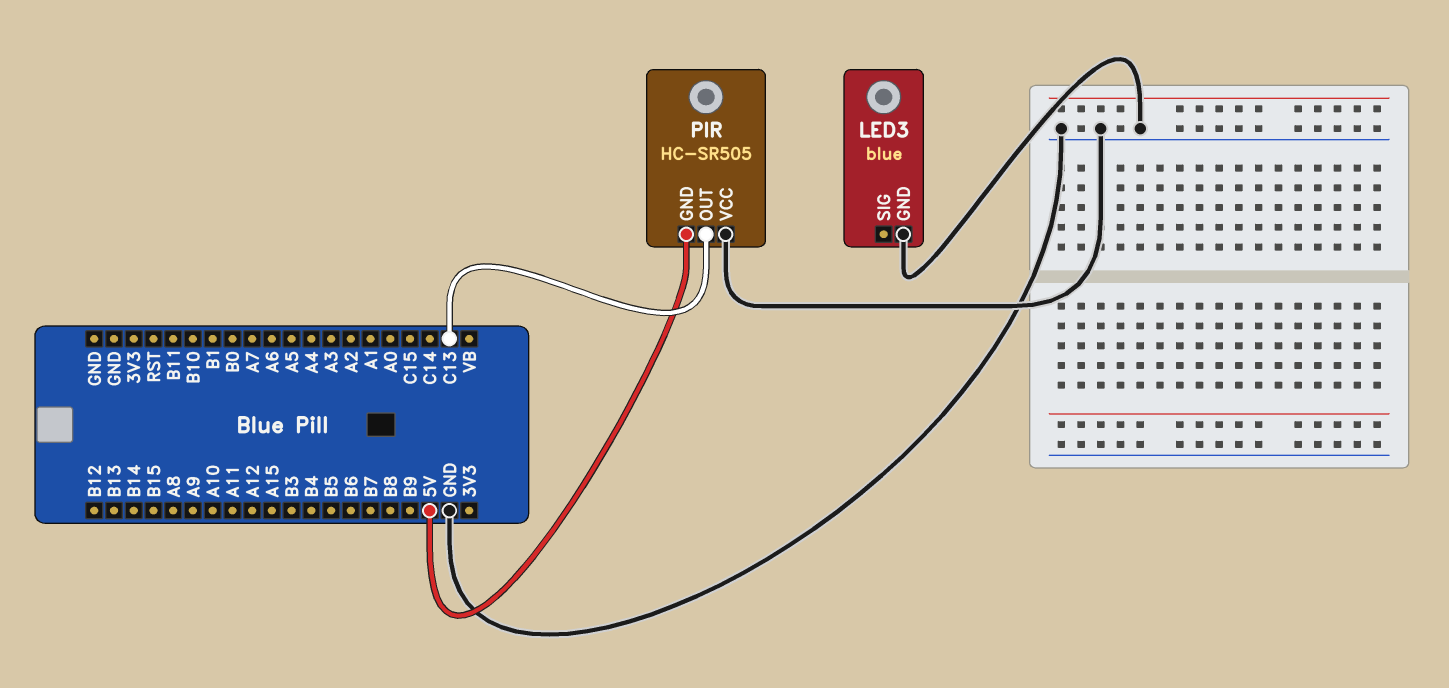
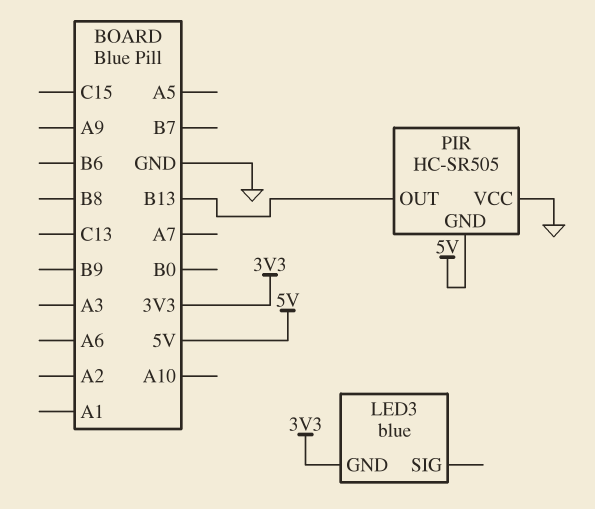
LED3 pin GND: GND -> 3V3
PIR pin OUT: C13 -> B13

